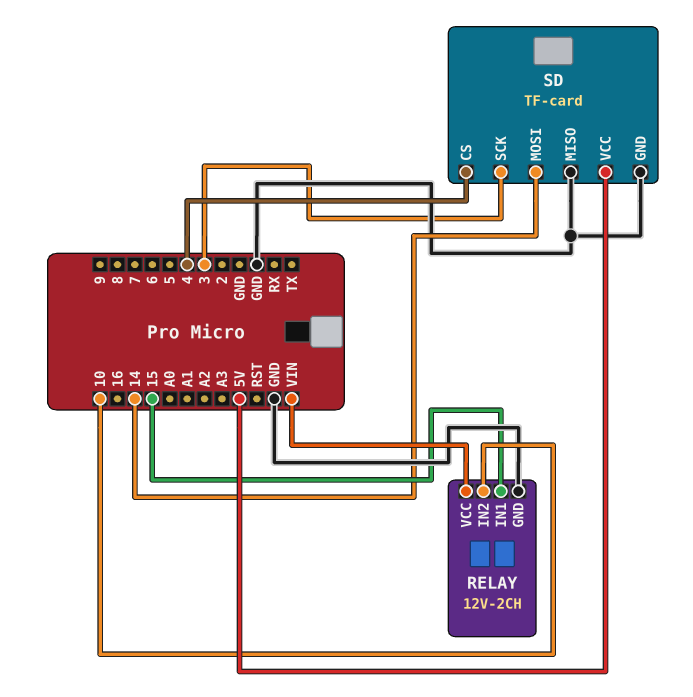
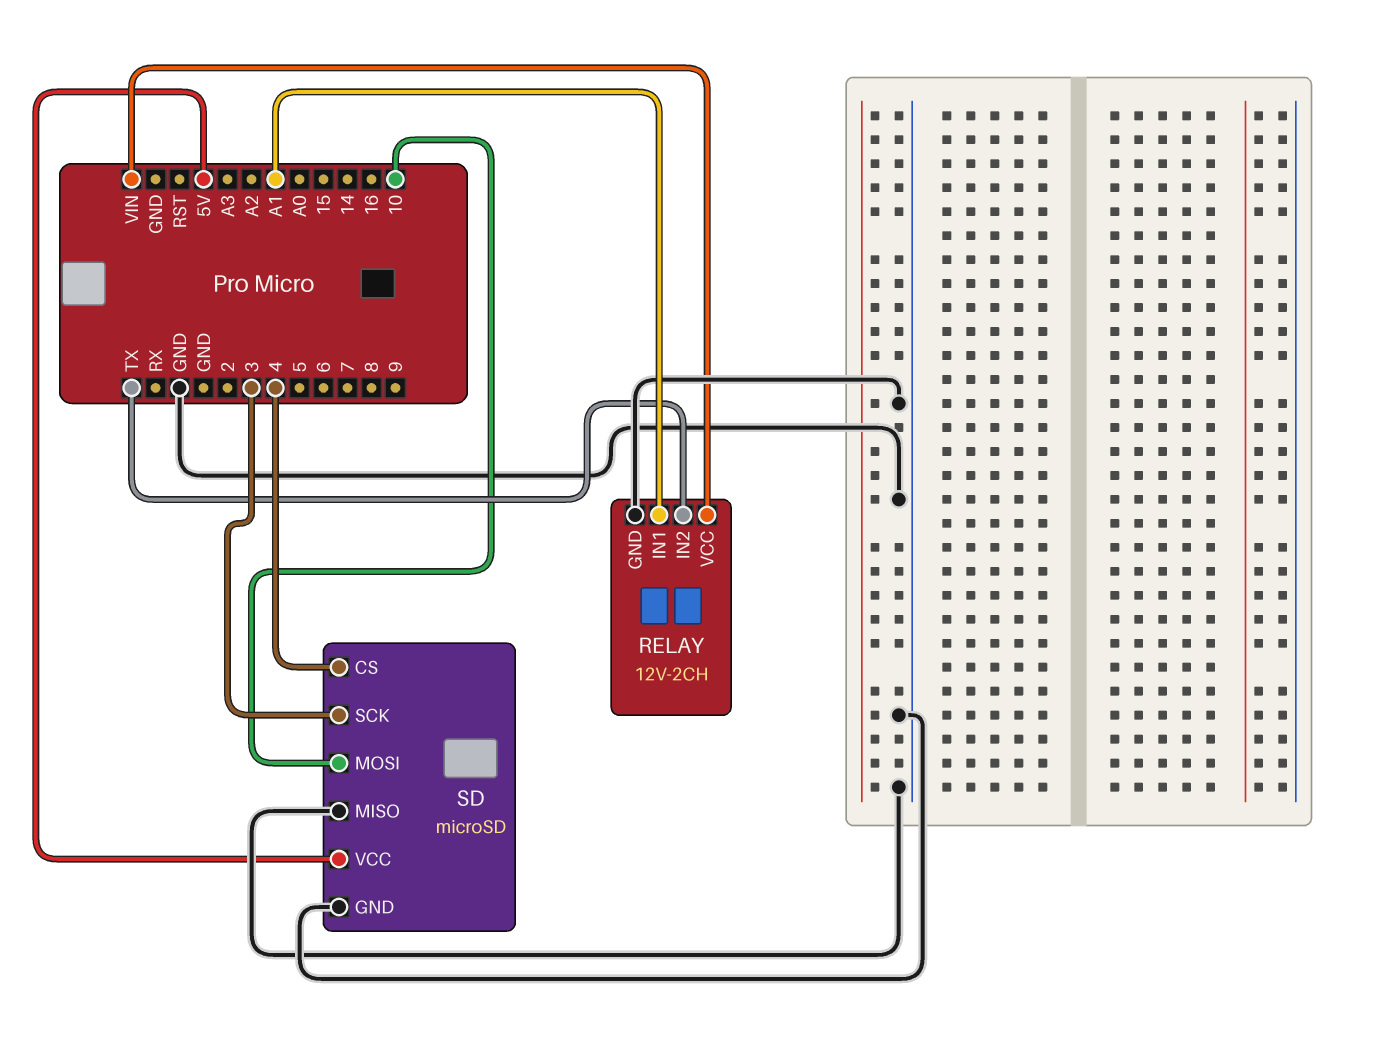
RELAY pin IN1: 15 -> A1
RELAY pin IN2: 10 -> TX
SD: TF-card -> microSD
SD pin MOSI: 14 -> 10

